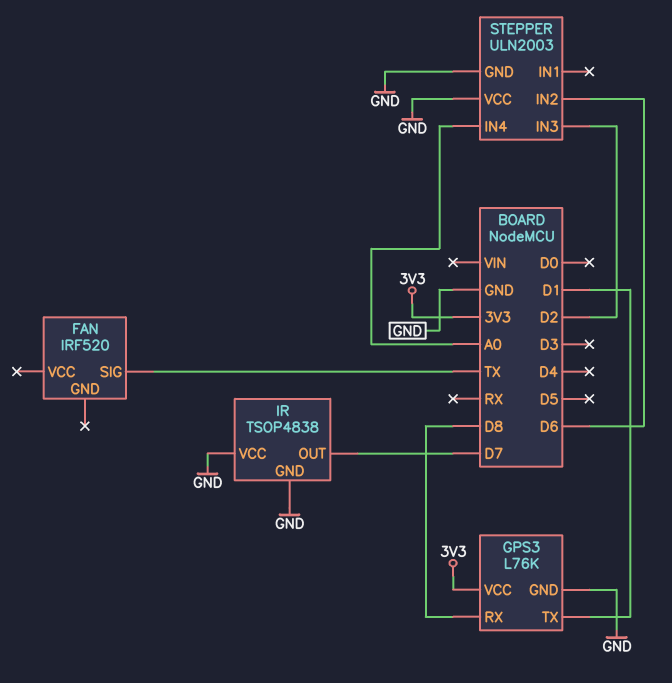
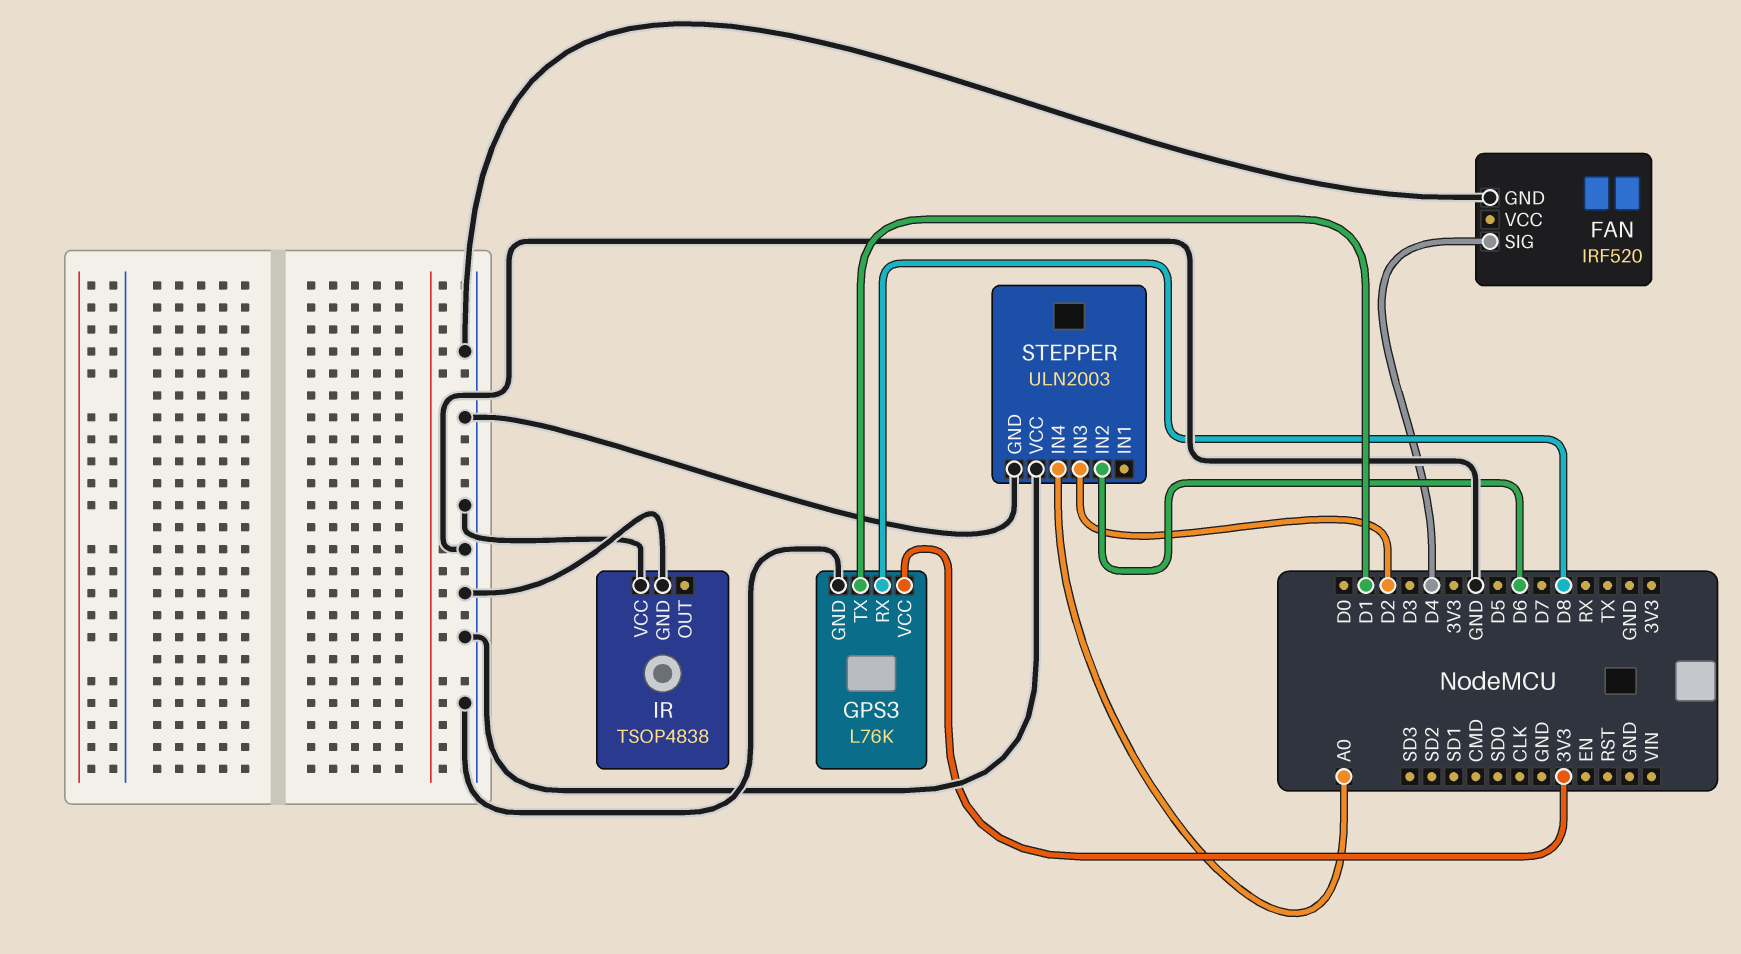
FAN pin GND: none -> GND
FAN pin SIG: TX -> D4
IR pin OUT: D7 -> none

